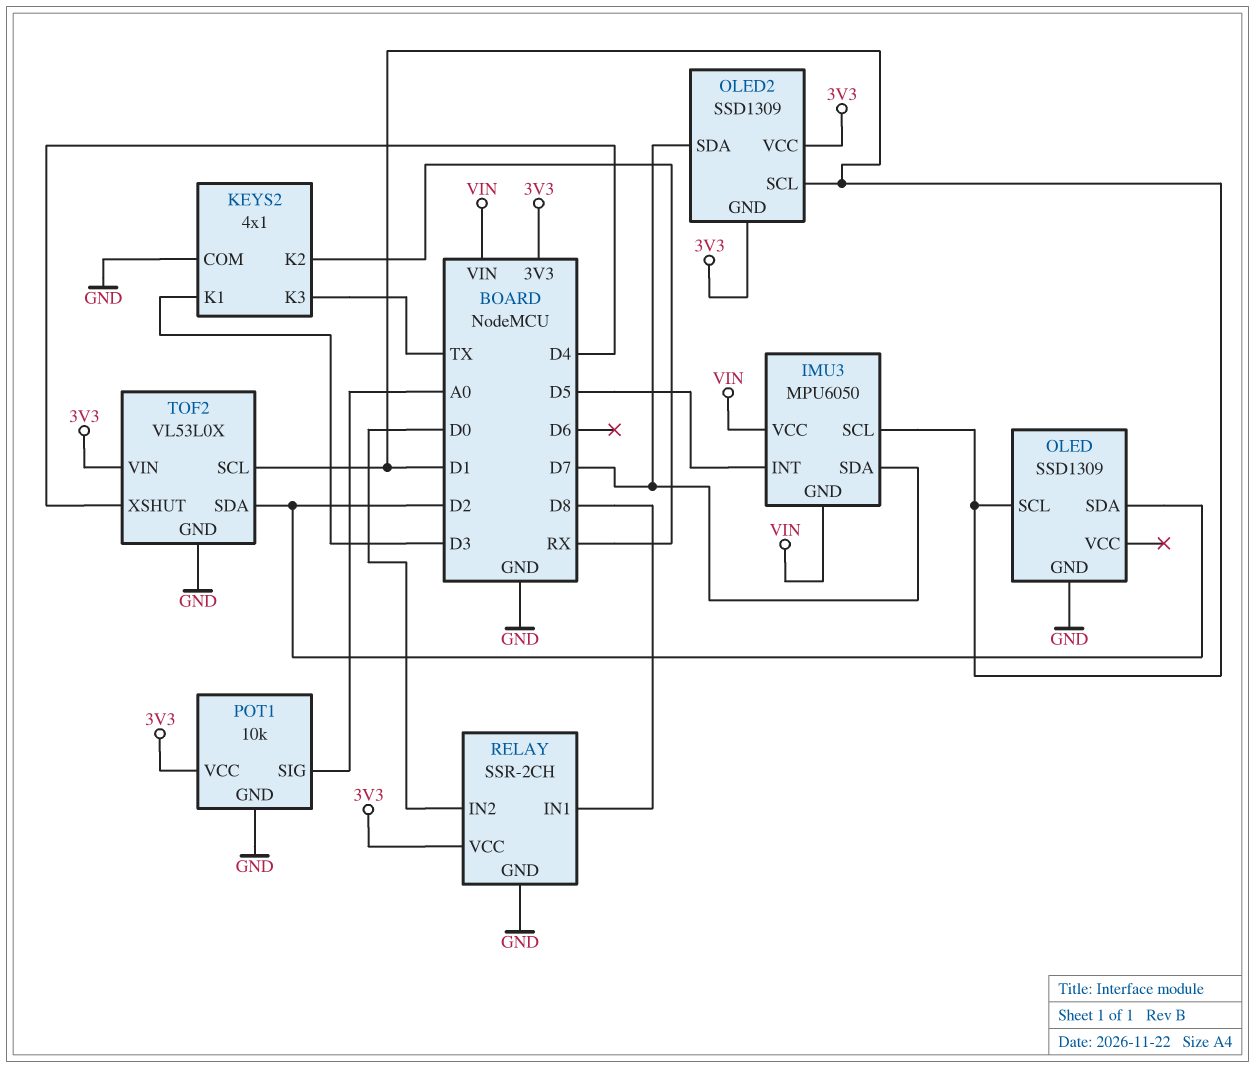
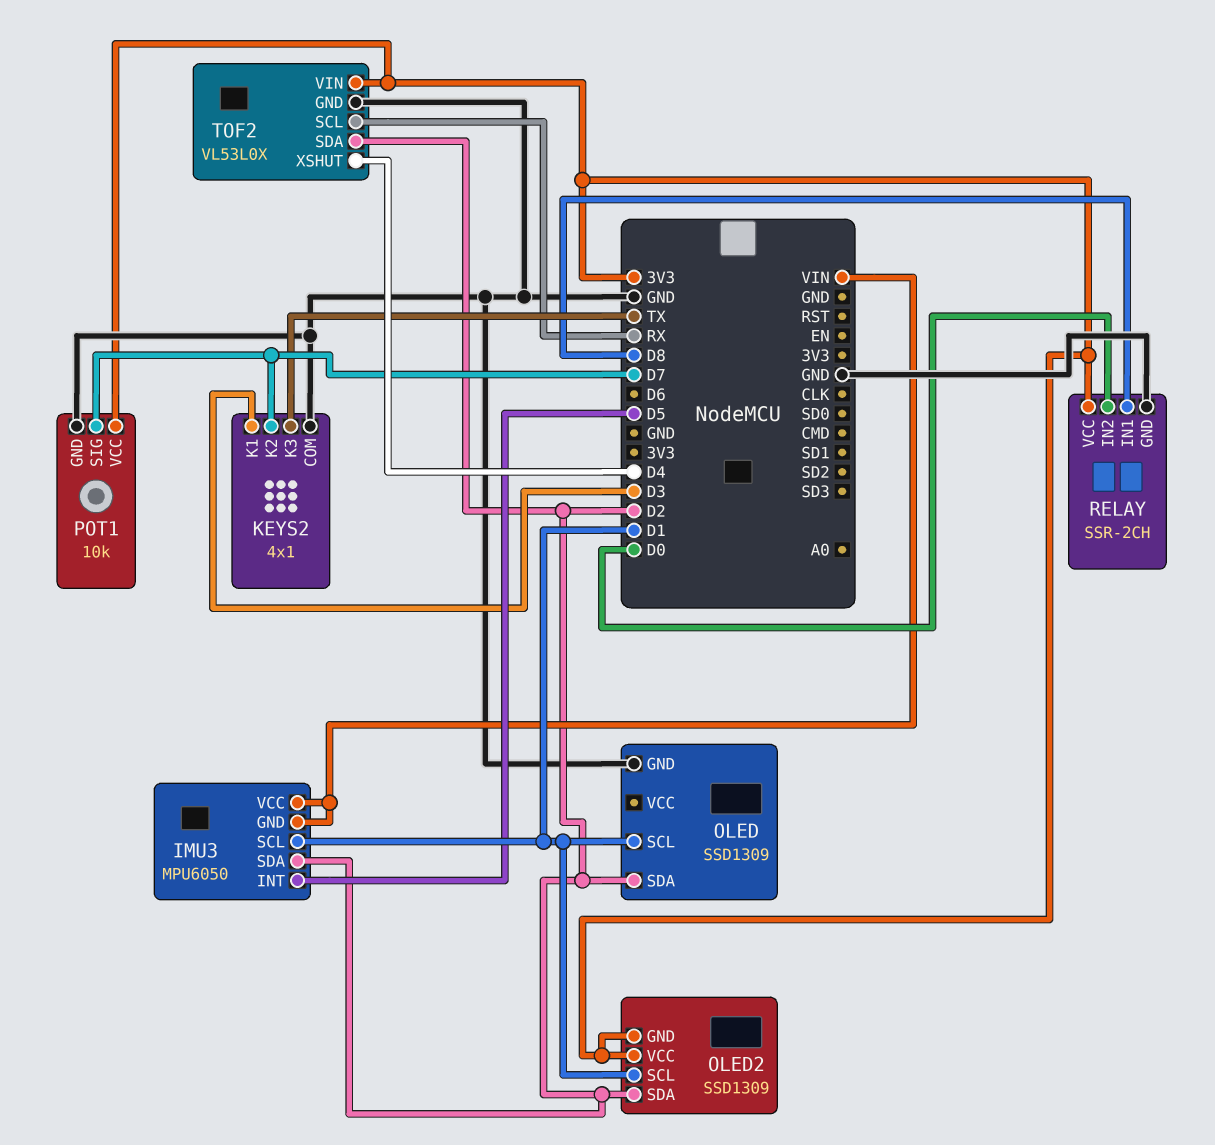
IMU3 pin SDA: D7 -> D2
KEYS2 pin K2: RX -> D7
OLED2 pin SDA: D7 -> D2
POT1 pin SIG: A0 -> D7
TOF2 pin SCL: D1 -> RX

